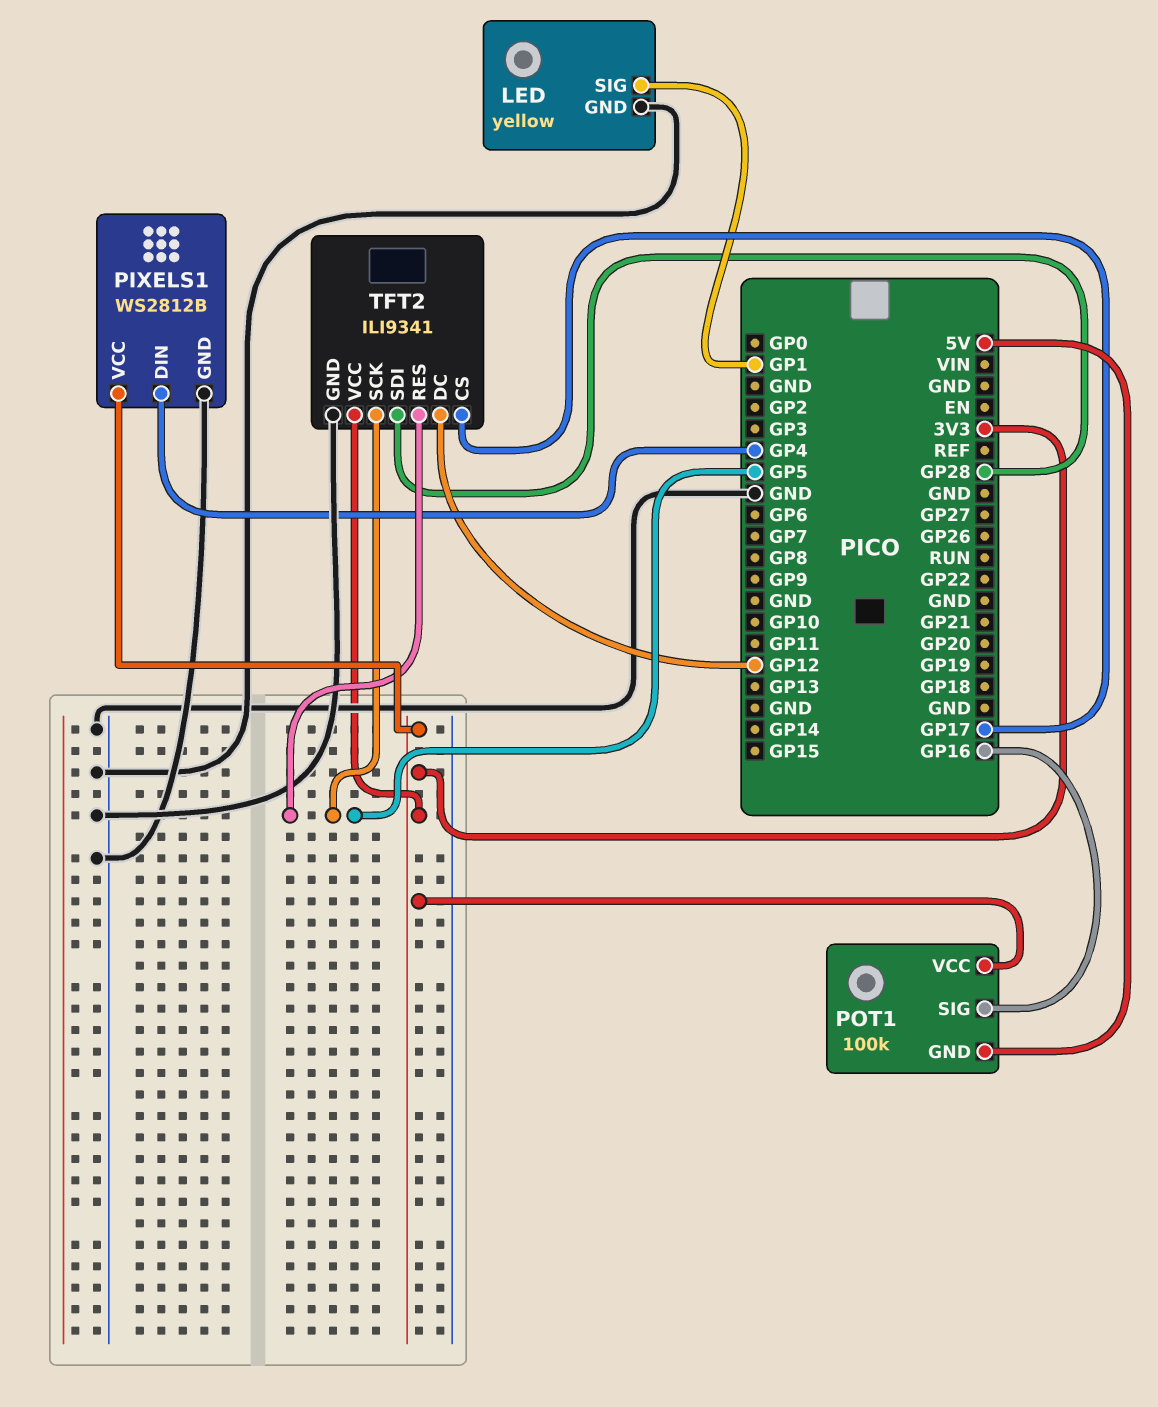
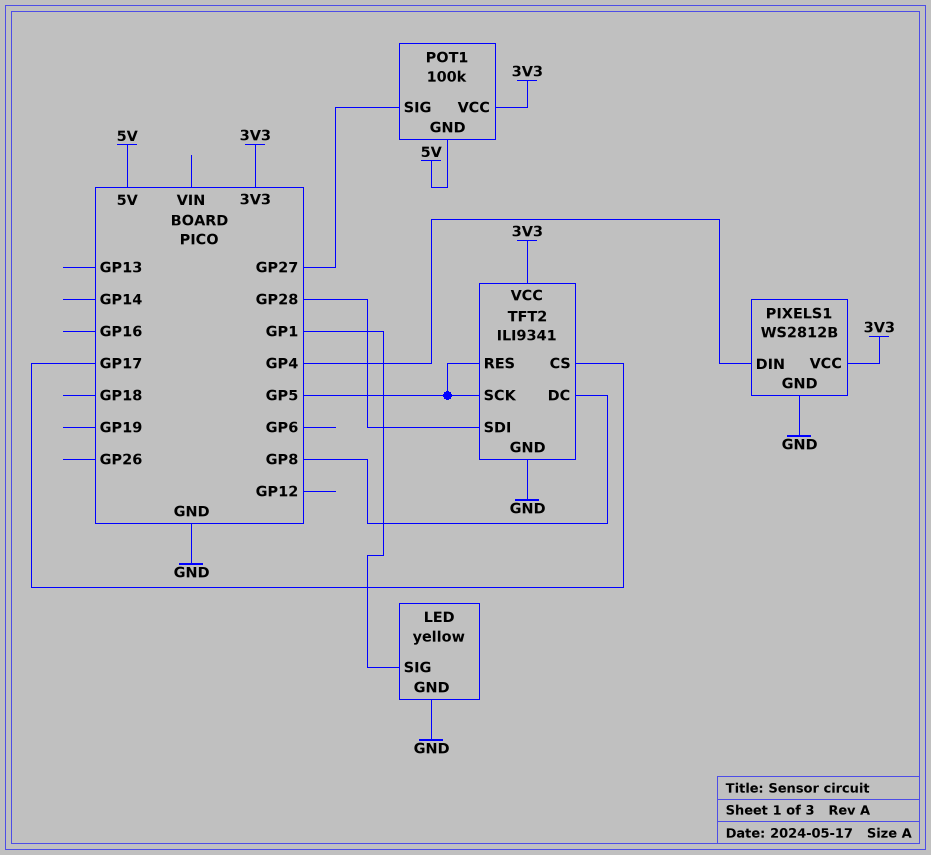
POT1 pin SIG: GP16 -> GP27
TFT2 pin DC: GP12 -> GP8

